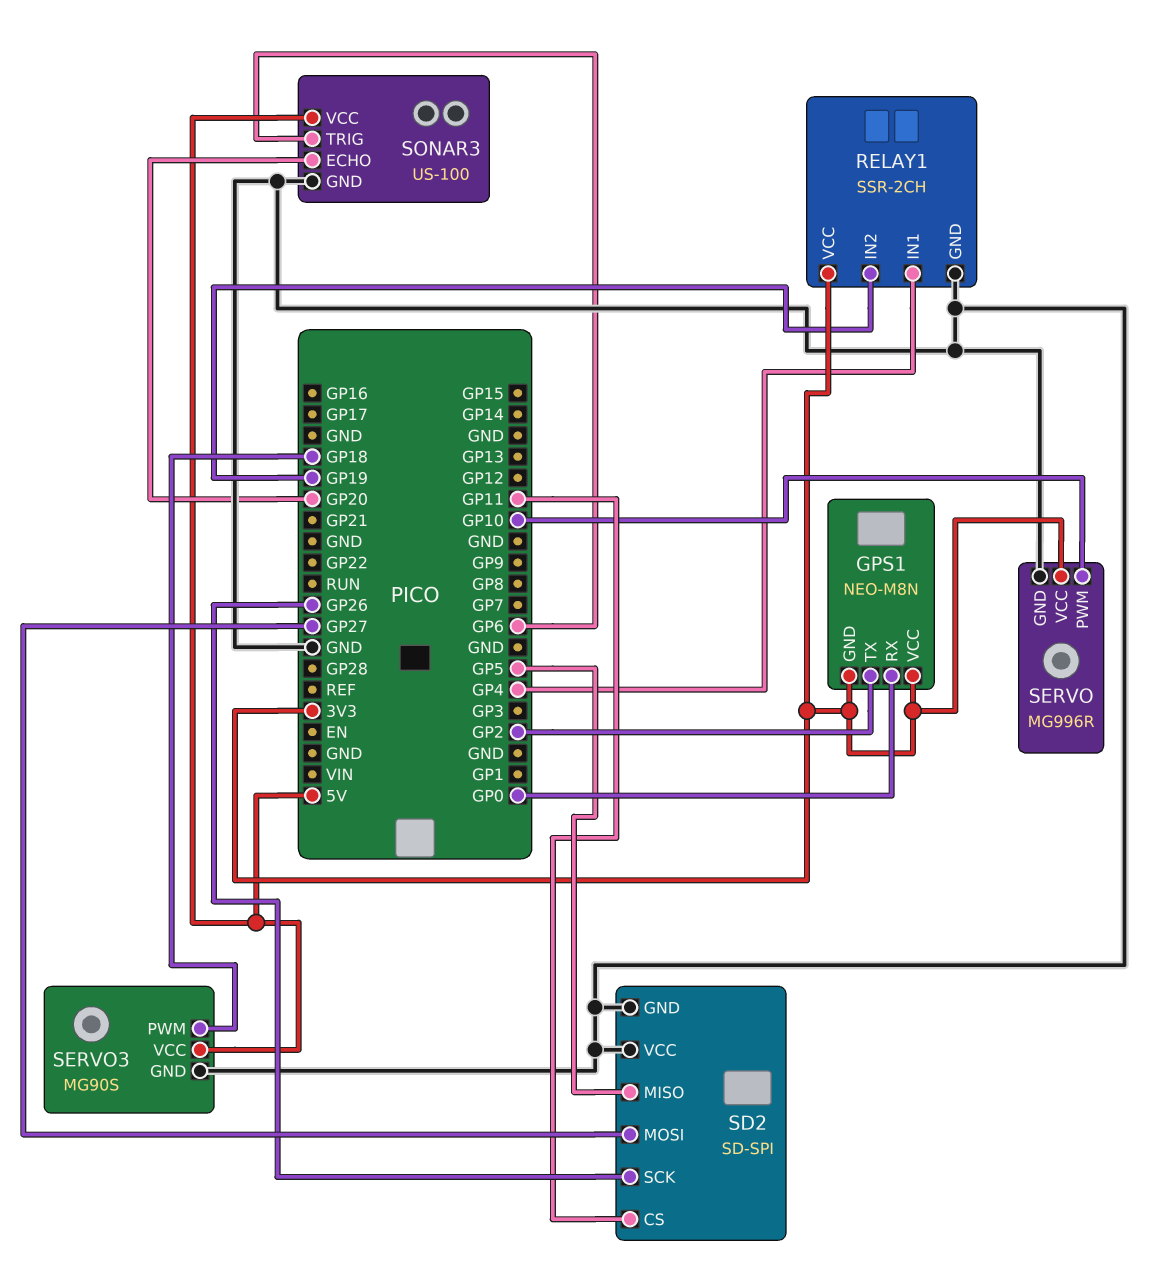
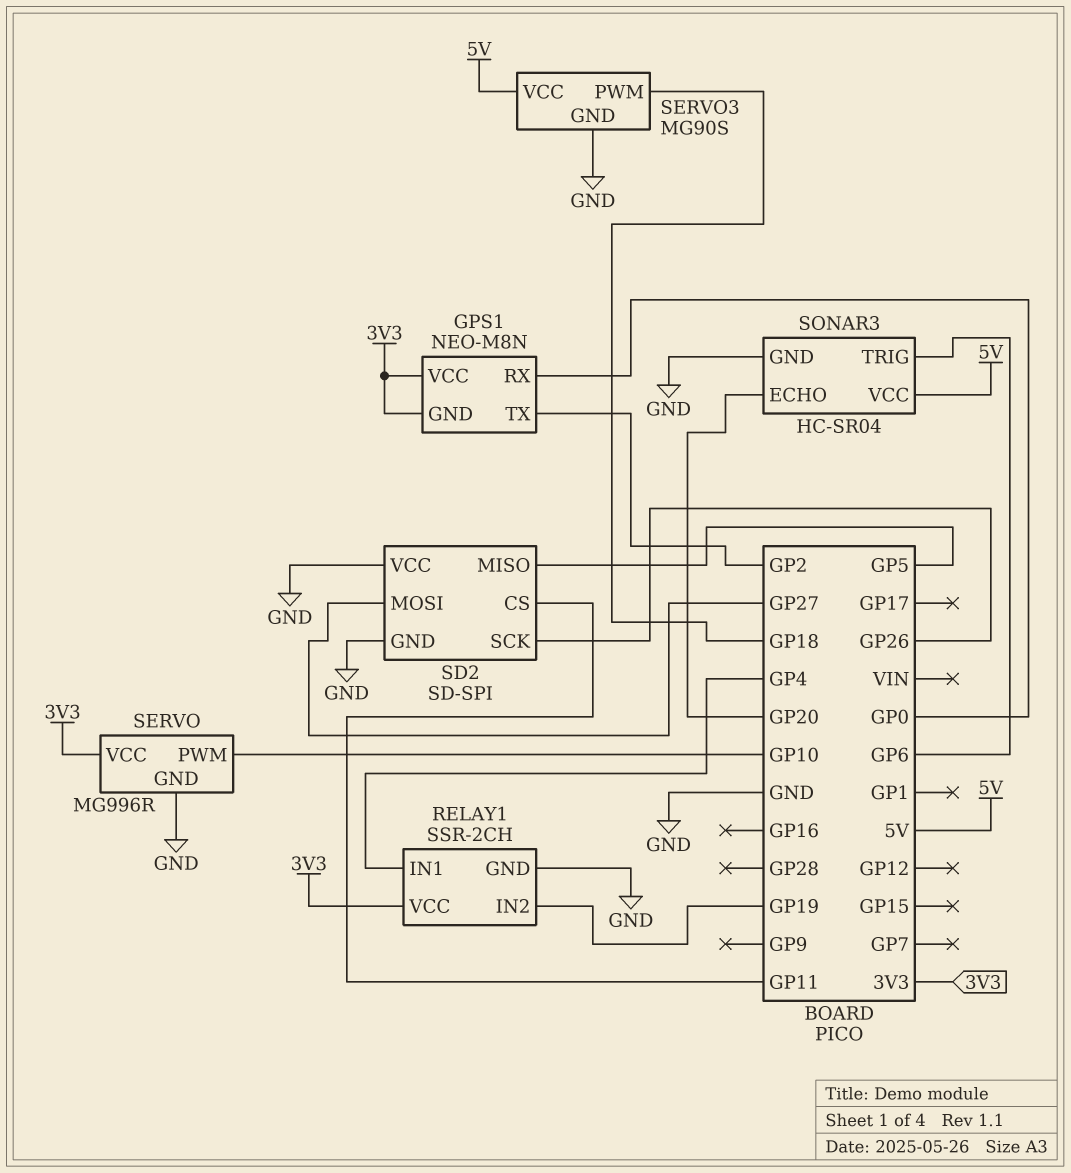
SONAR3: US-100 -> HC-SR04

